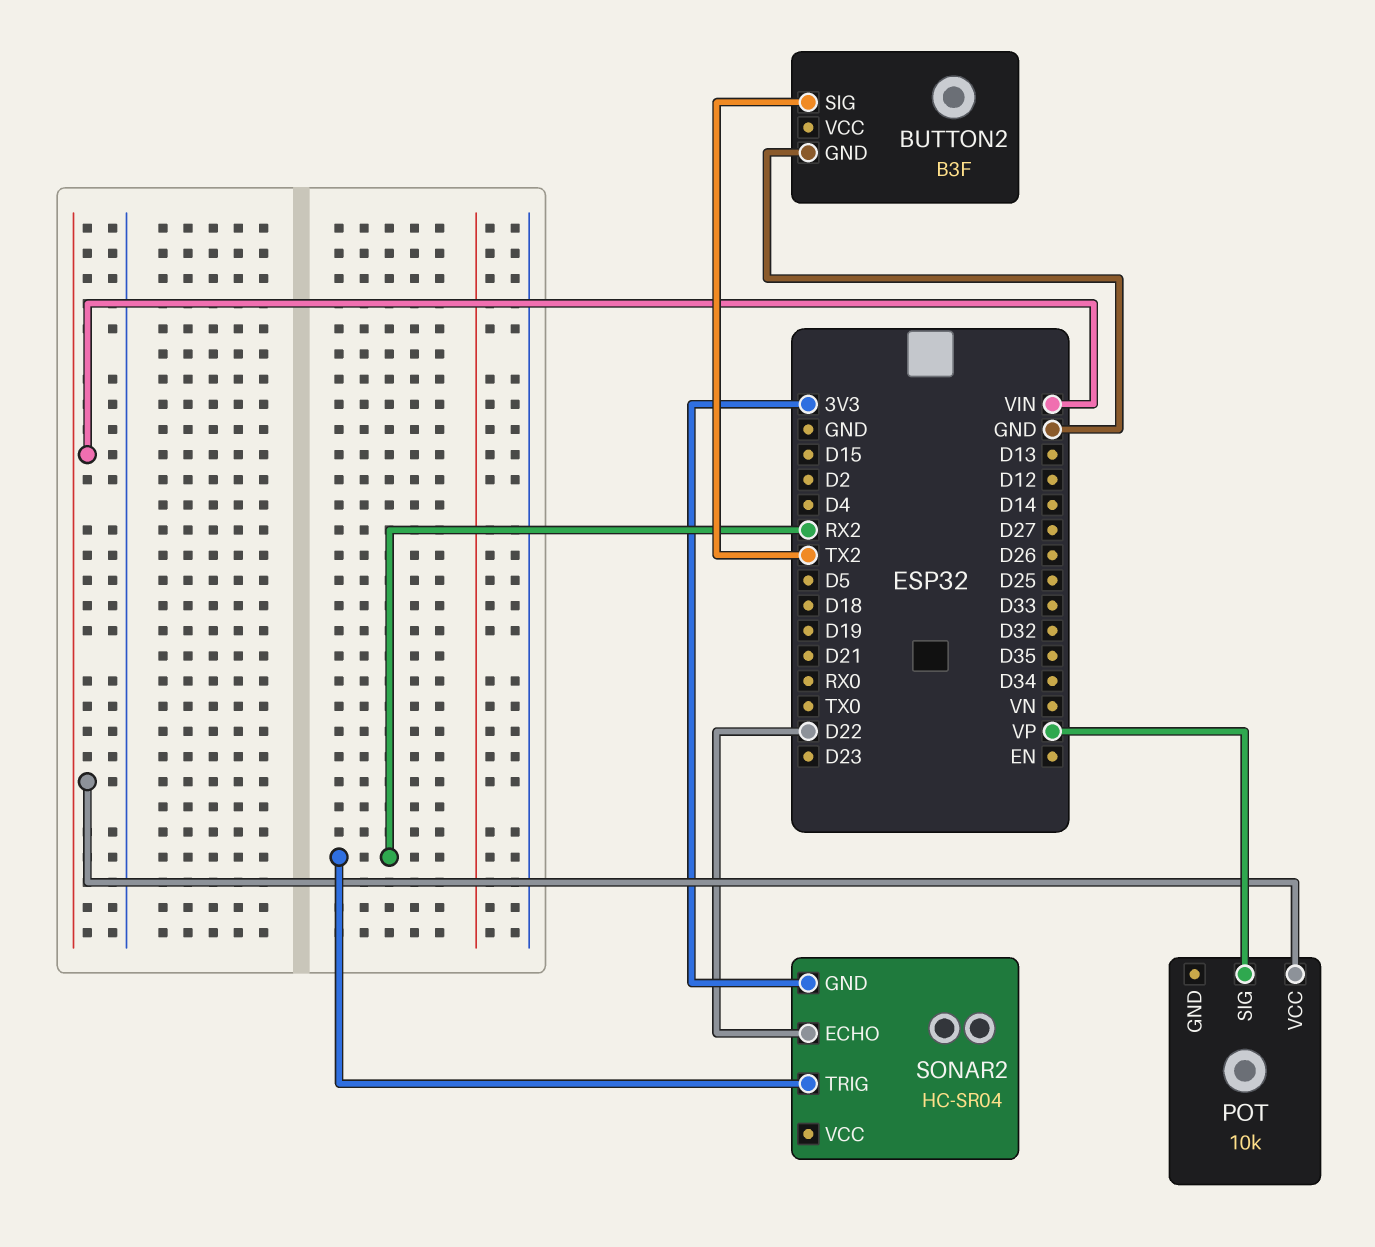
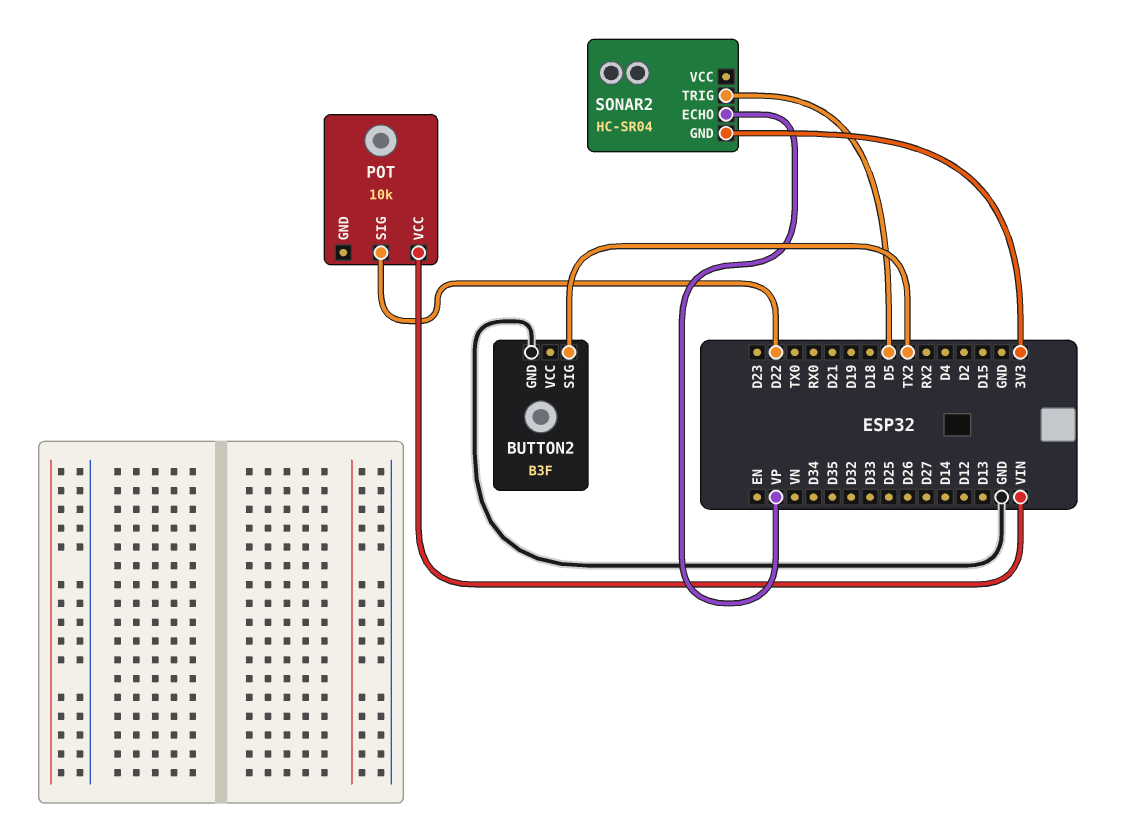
POT pin SIG: VP -> D22
SONAR2 pin ECHO: D22 -> VP
SONAR2 pin TRIG: RX2 -> D5

